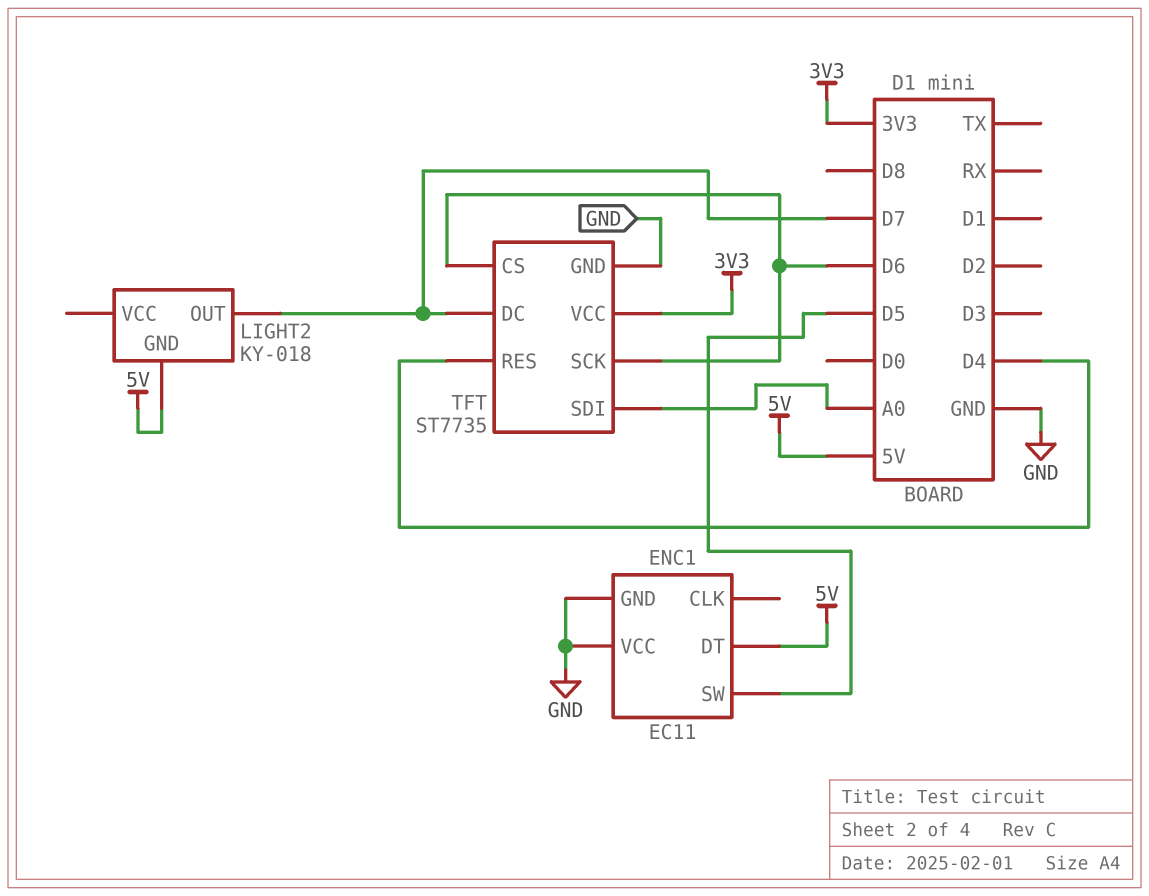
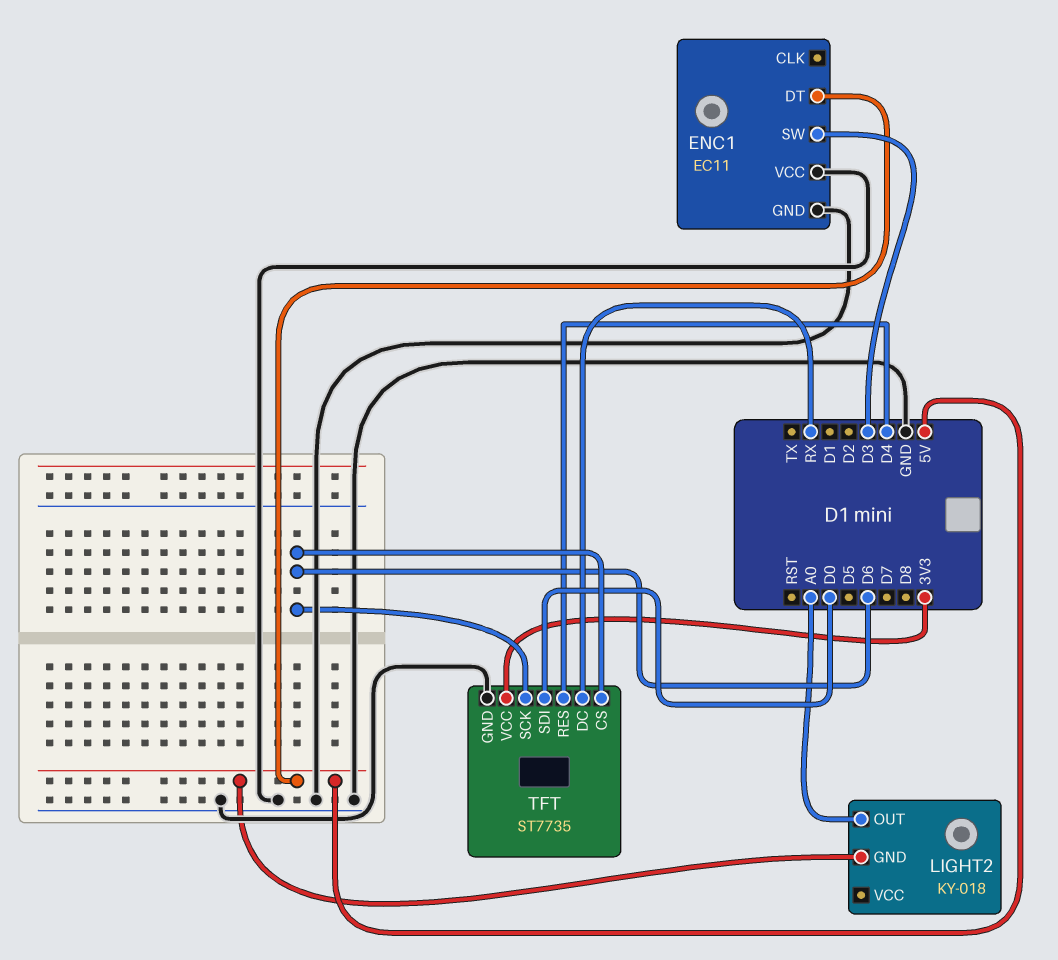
ENC1 pin SW: D5 -> D3
LIGHT2 pin OUT: D7 -> A0
TFT pin DC: D7 -> RX
TFT pin SDI: A0 -> D0

